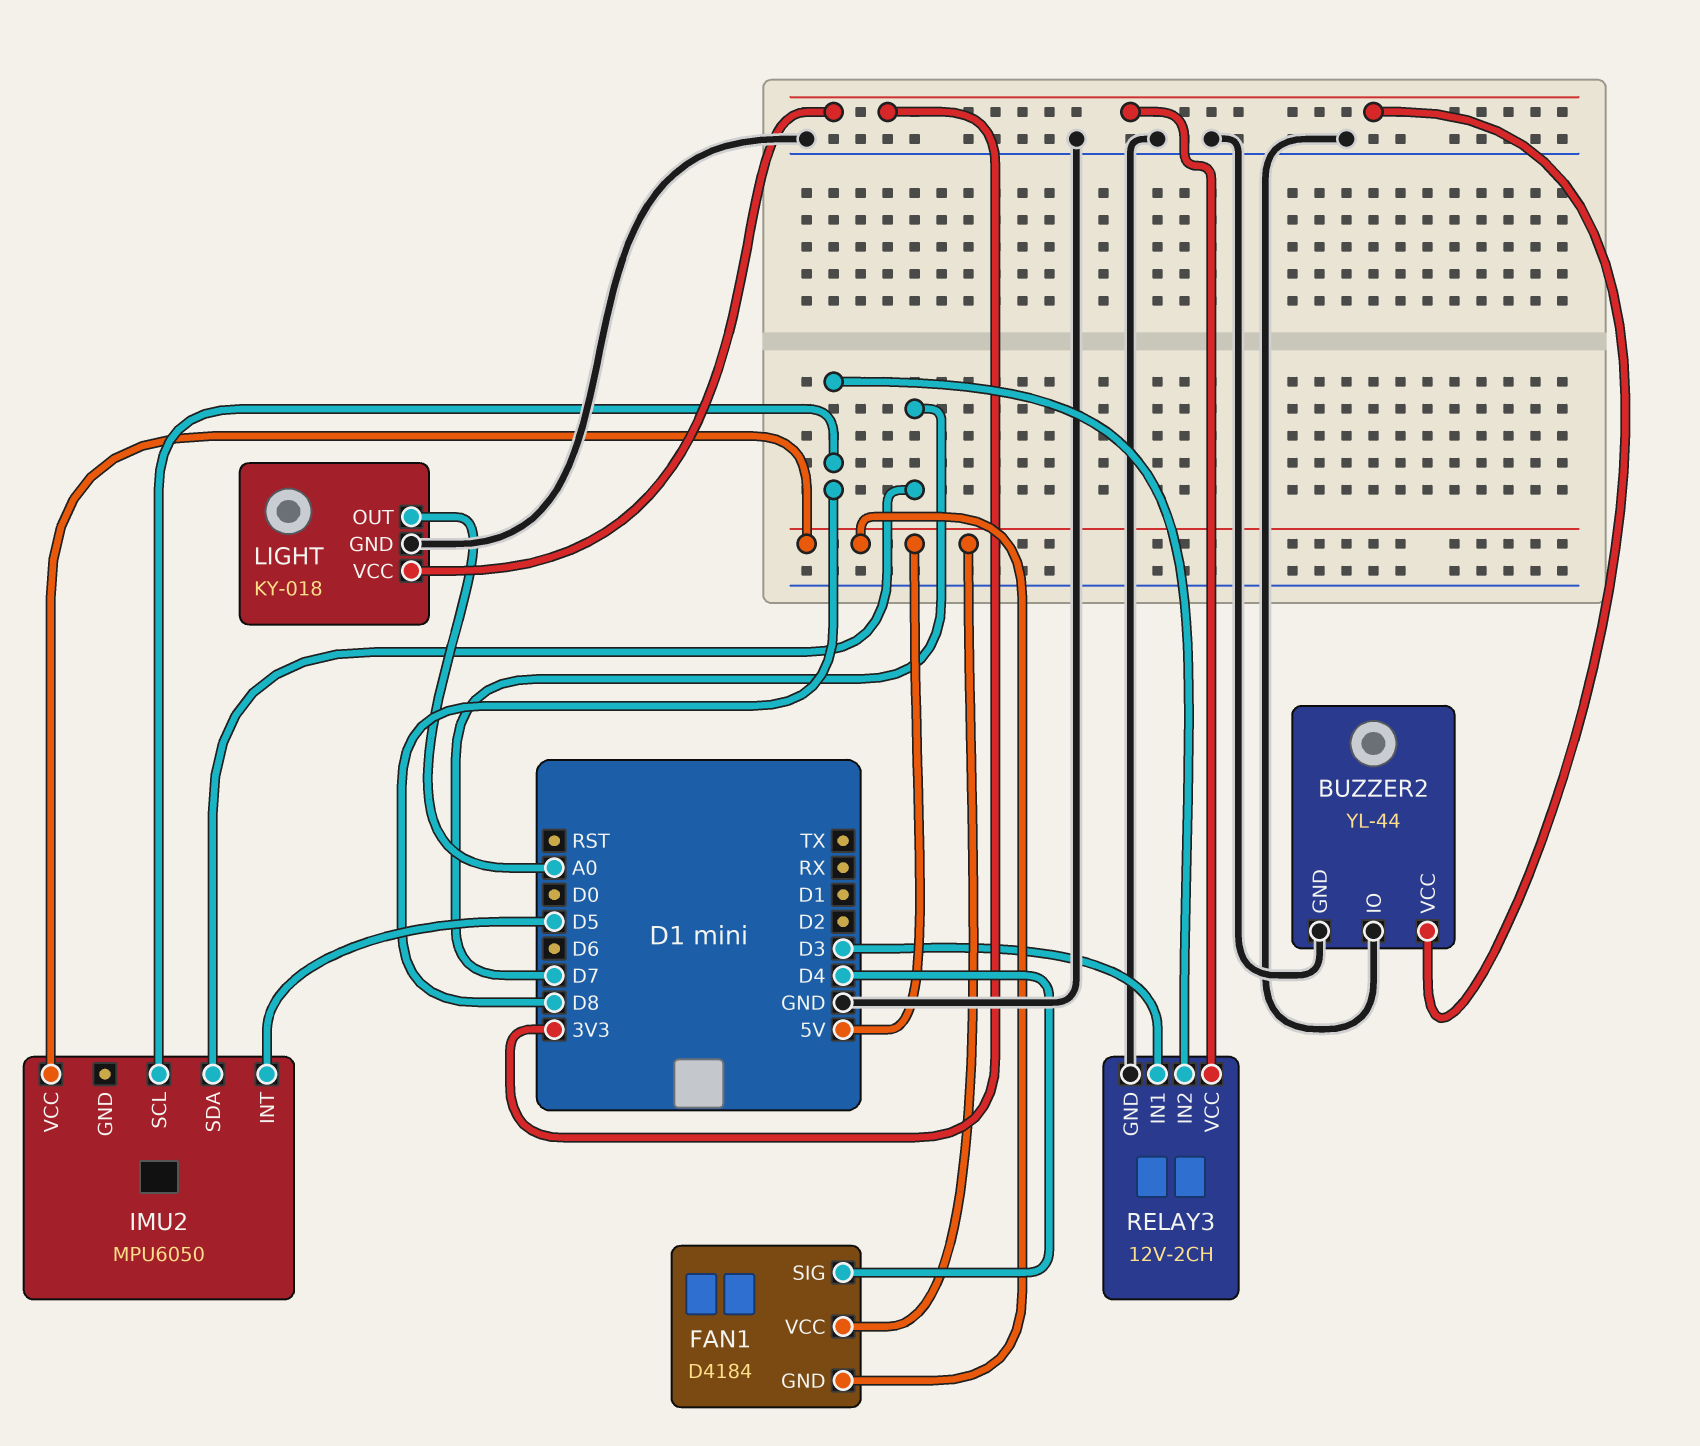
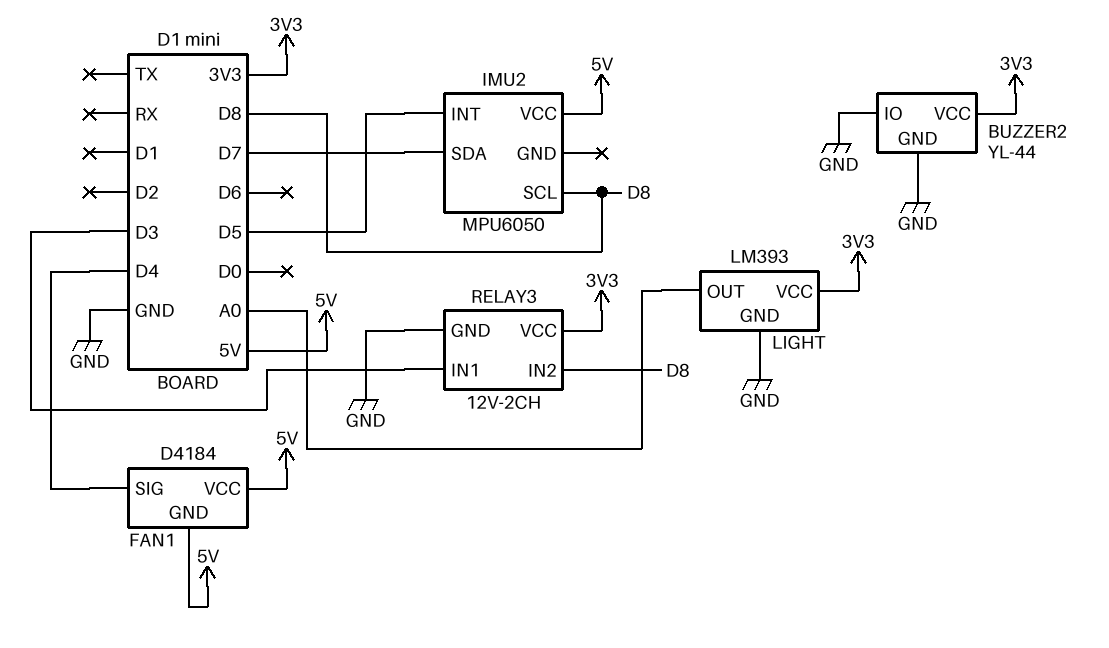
LIGHT: KY-018 -> LM393

